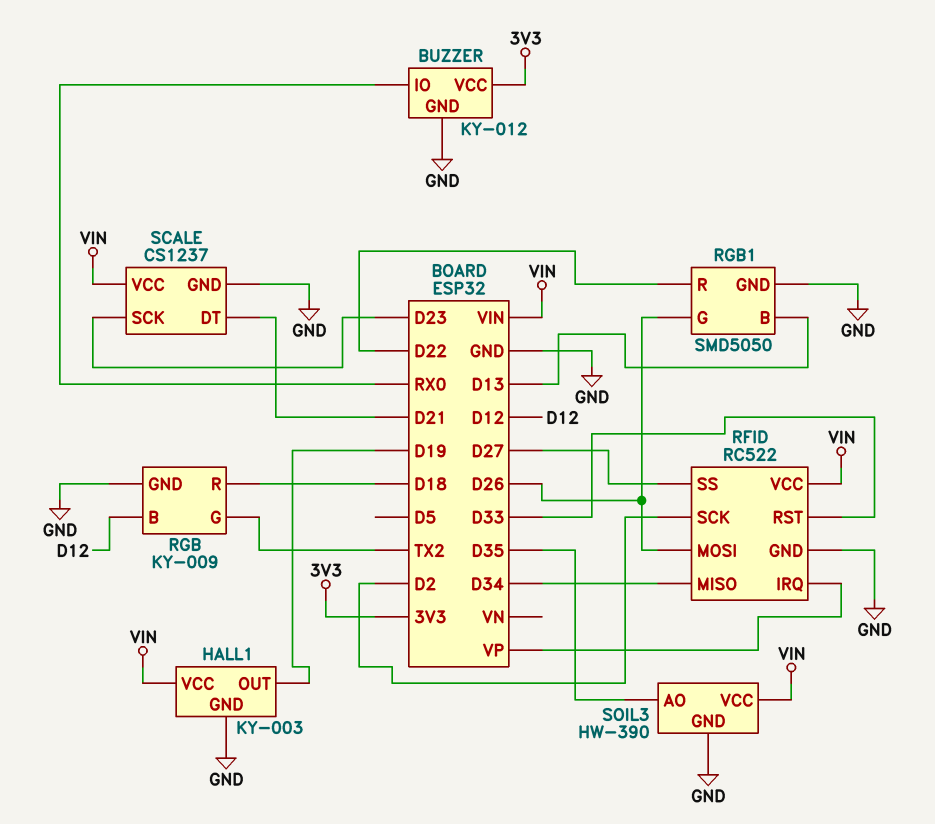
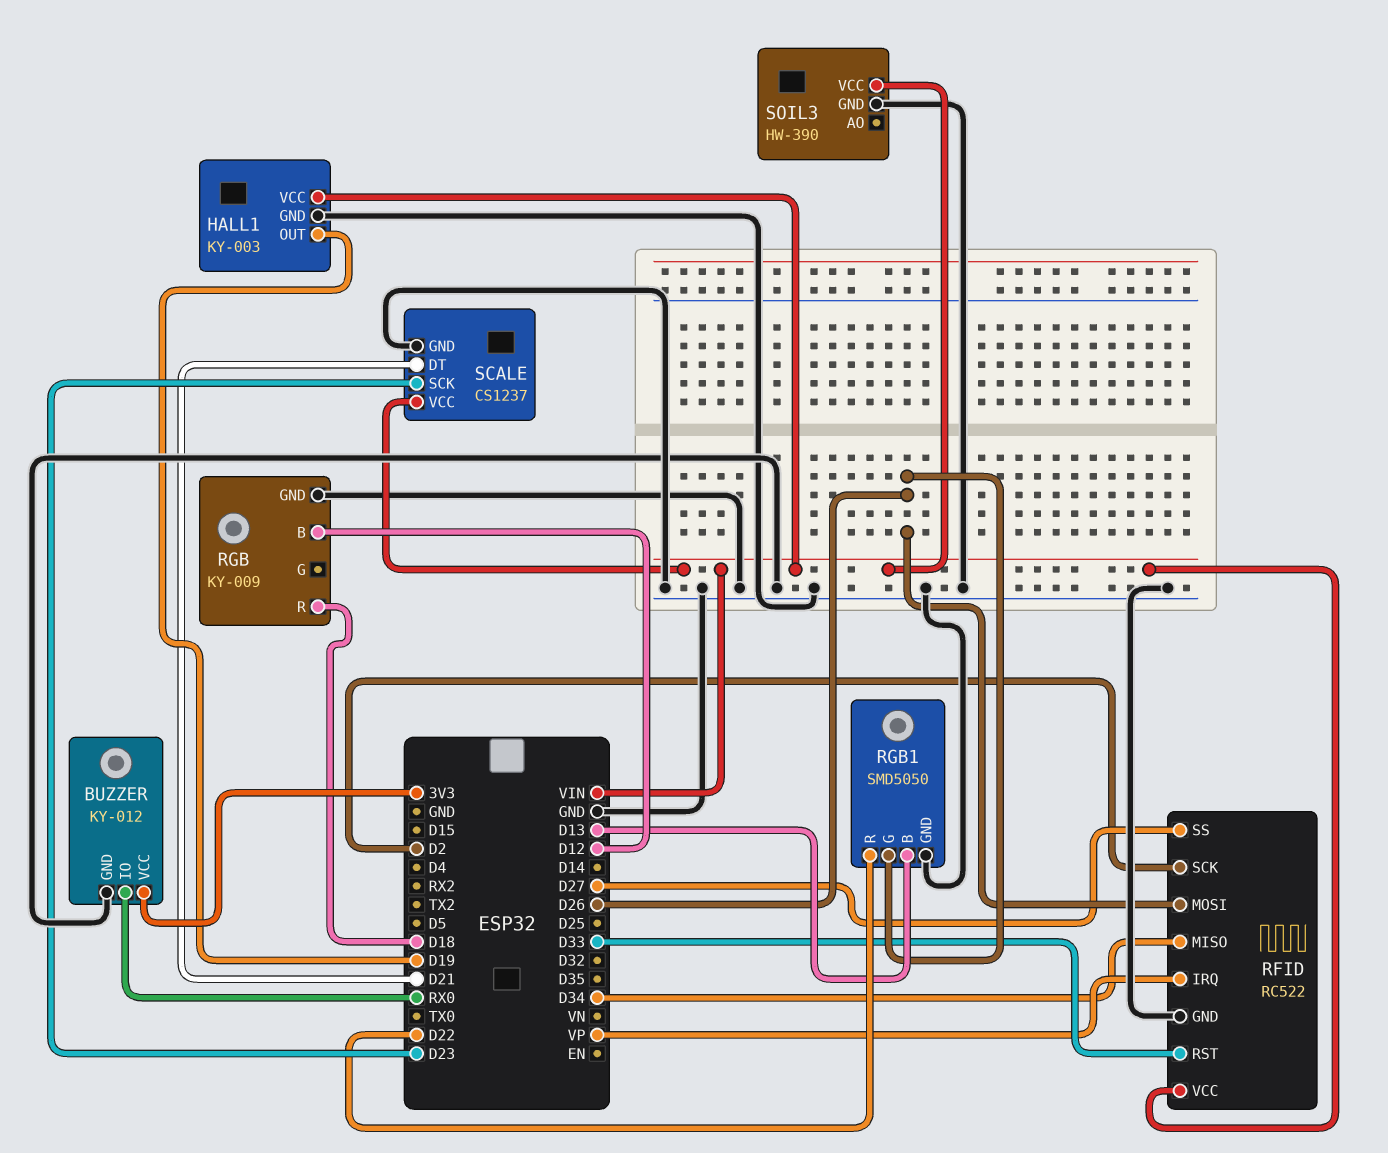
RGB pin G: TX2 -> none
SOIL3 pin AO: D35 -> none

